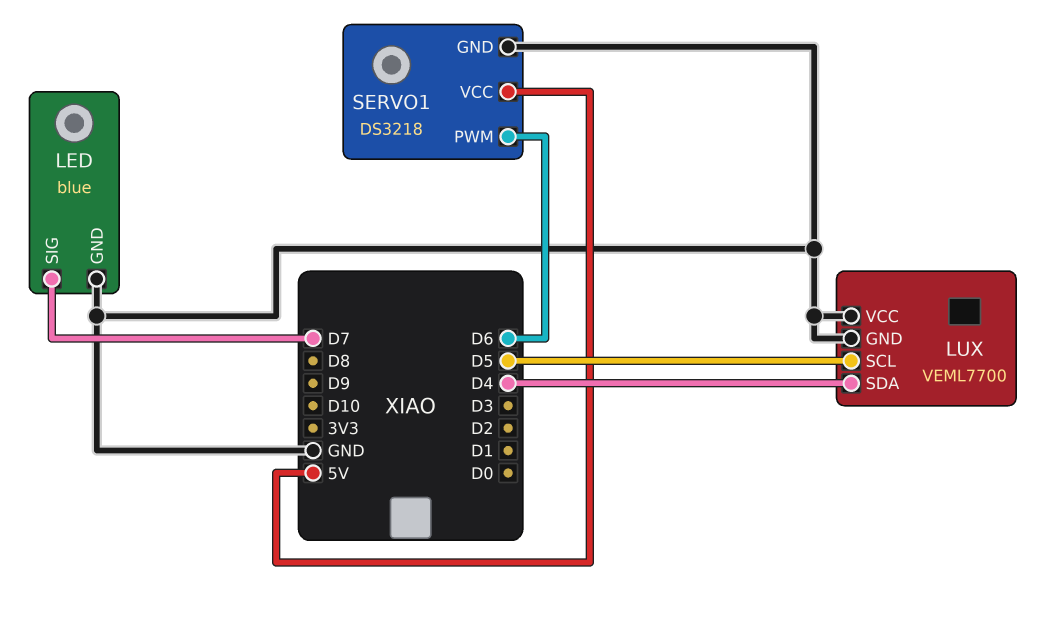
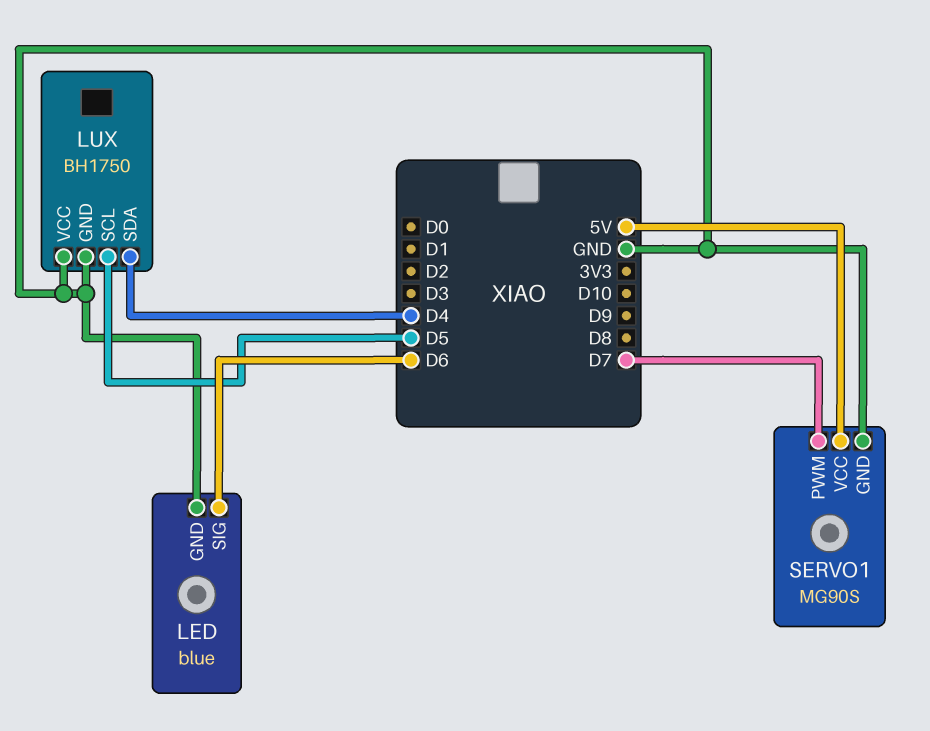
LED pin SIG: D7 -> D6
LUX: VEML7700 -> BH1750
SERVO1: DS3218 -> MG90S
SERVO1 pin PWM: D6 -> D7

